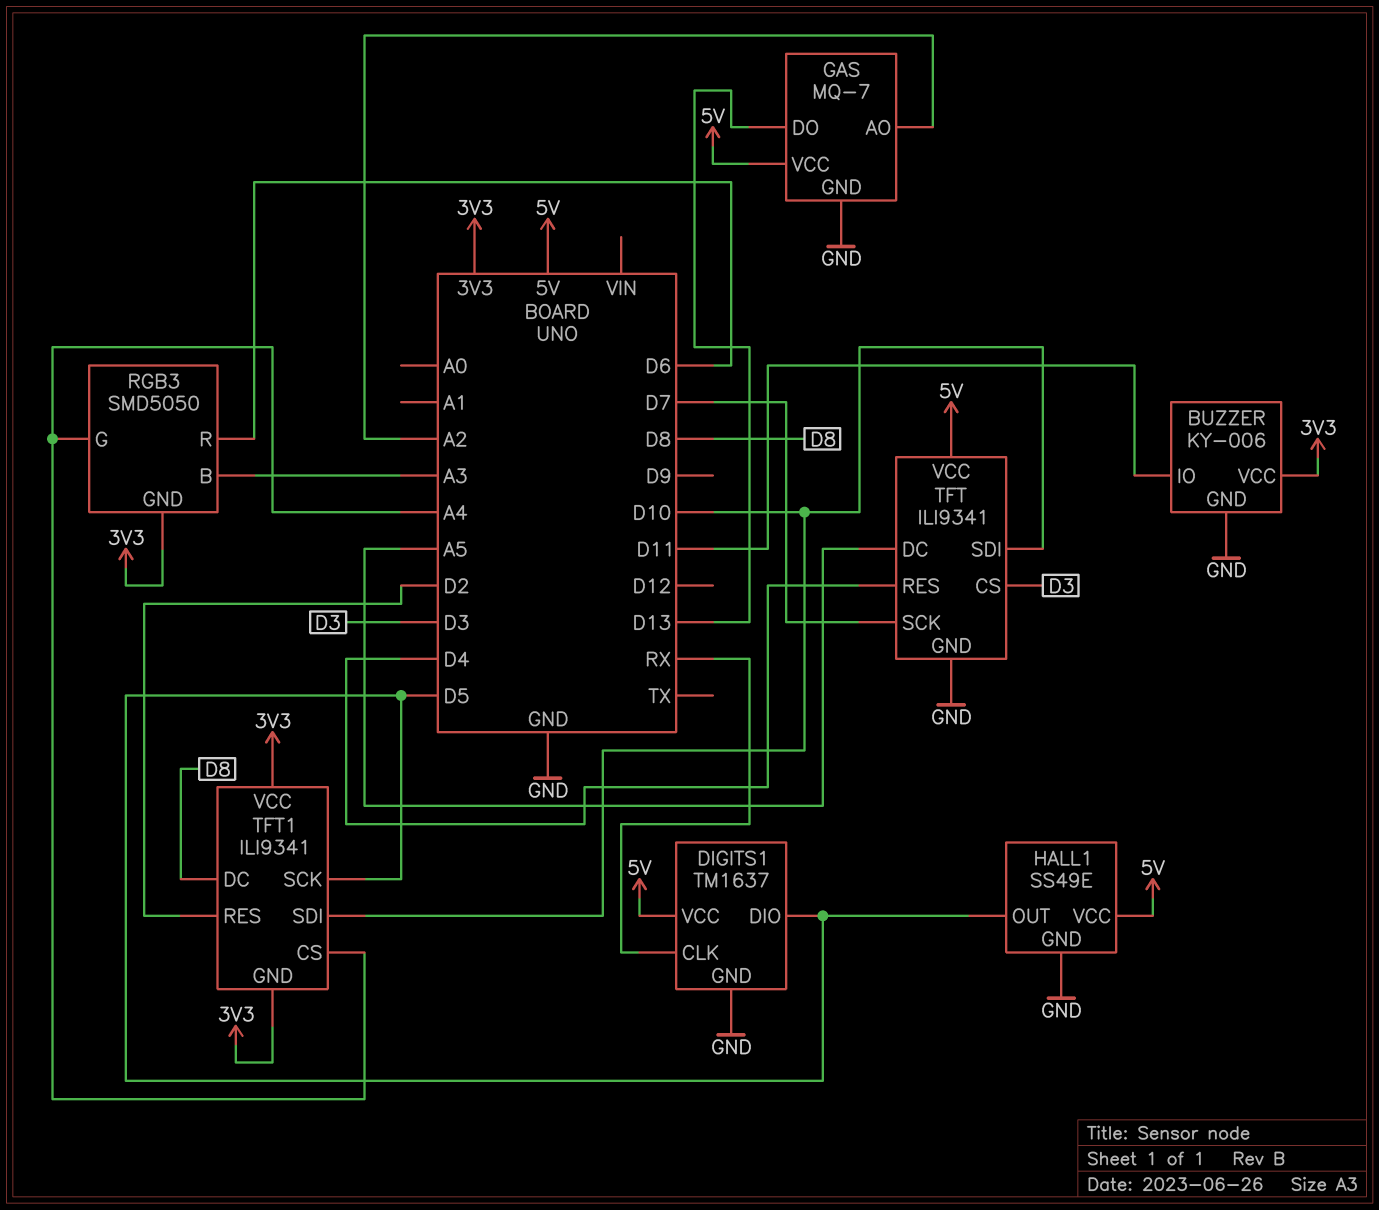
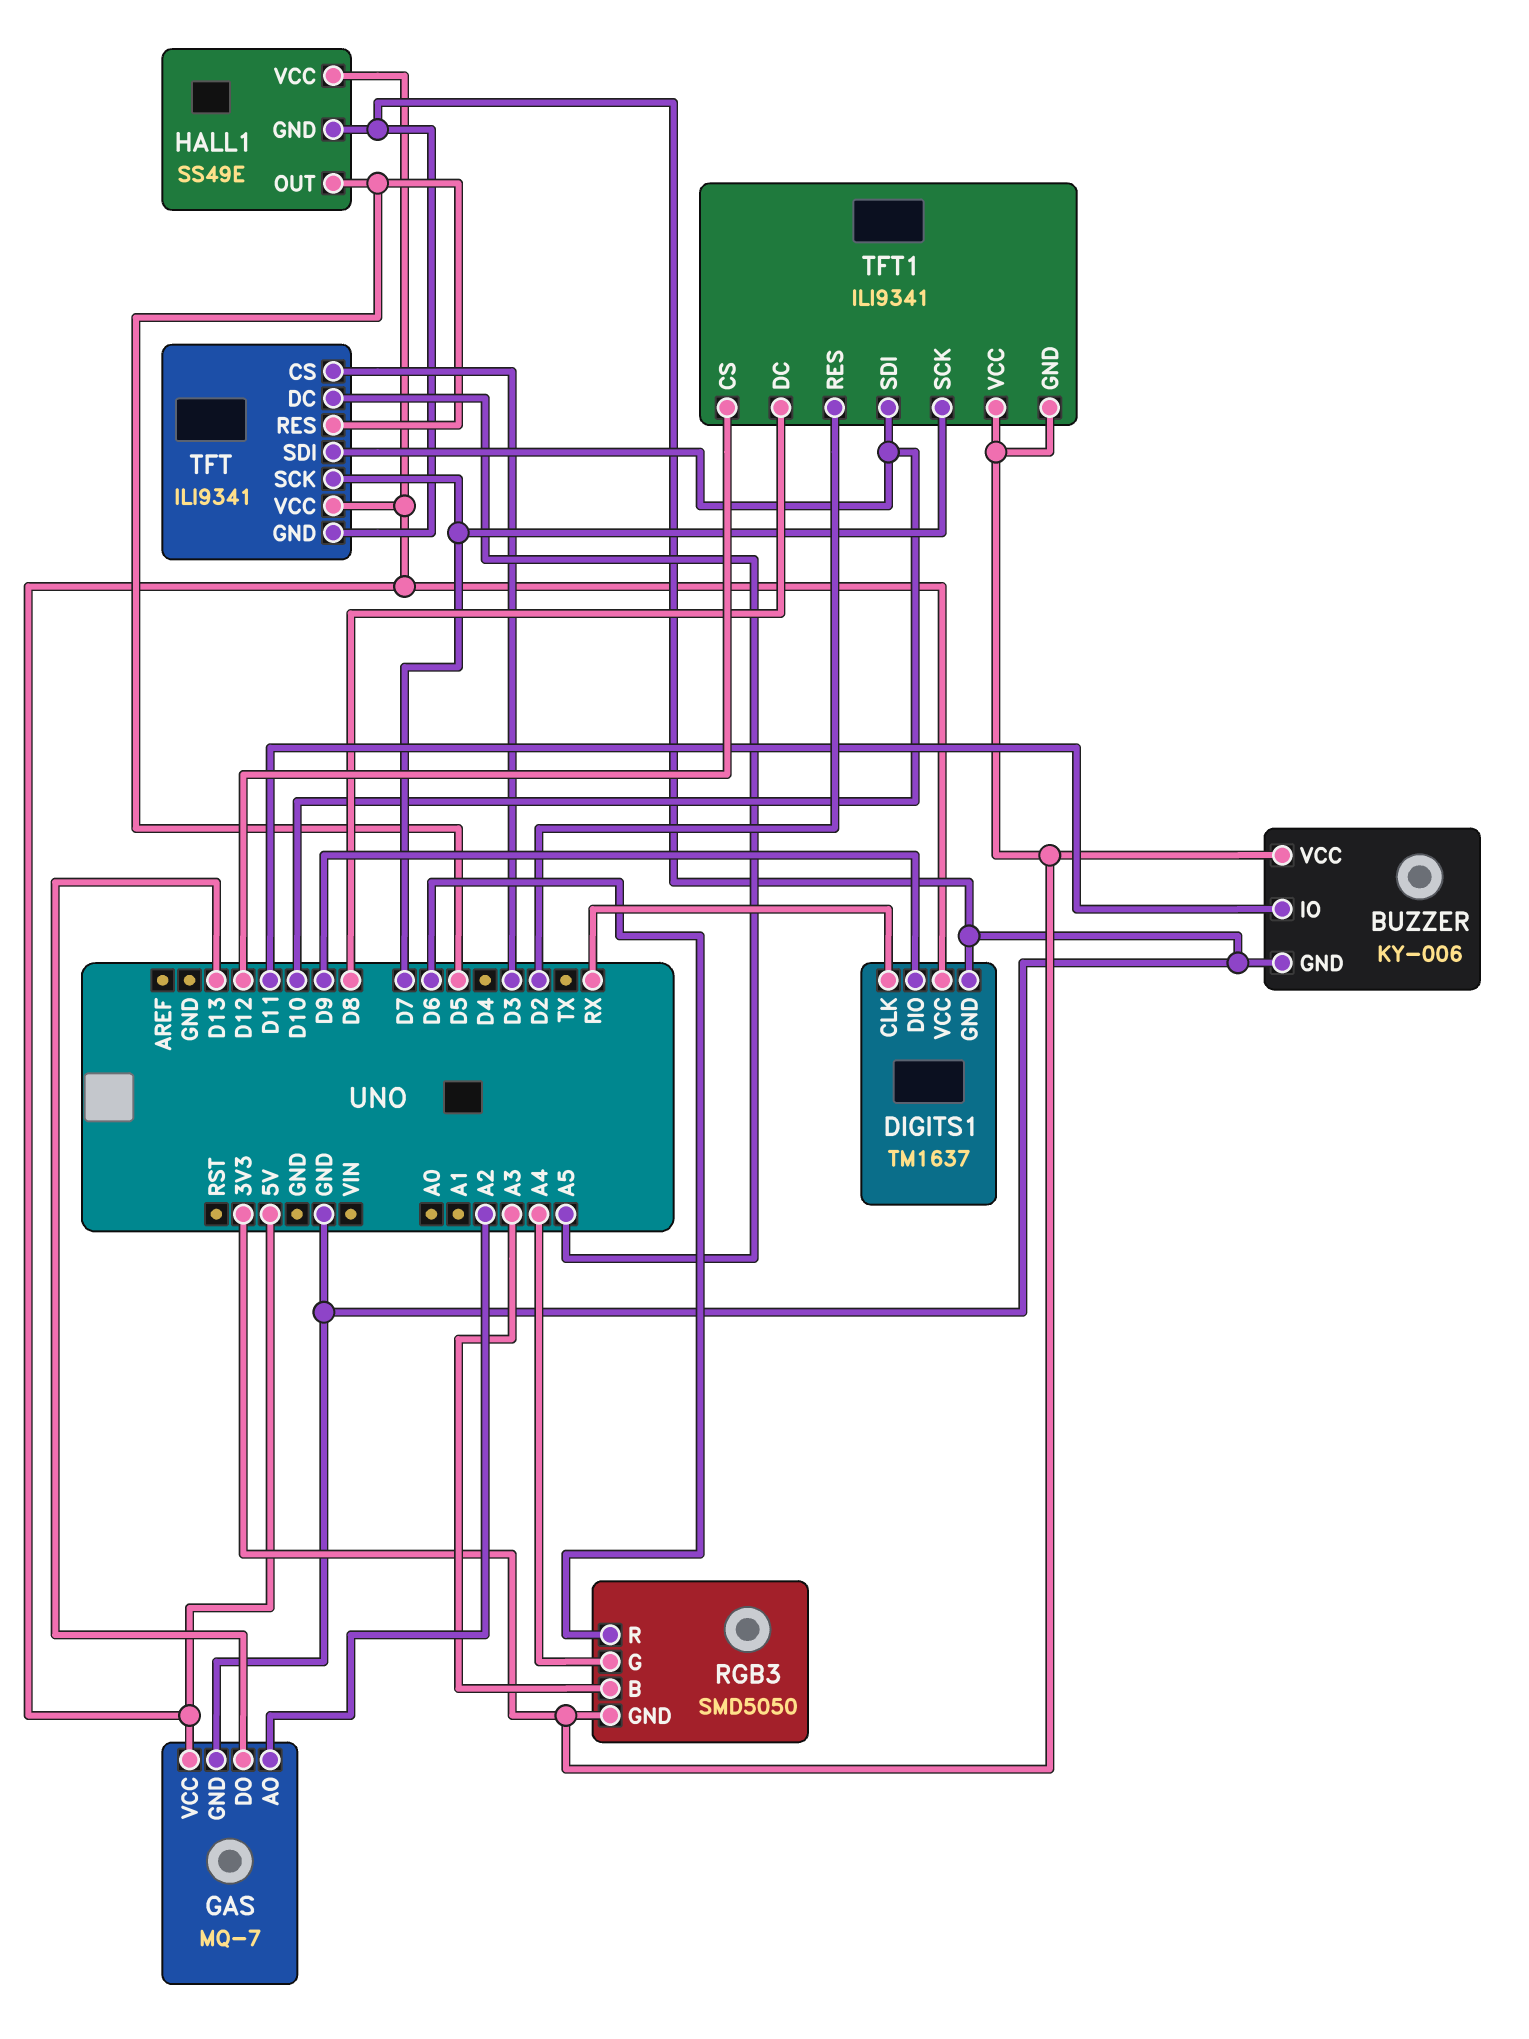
DIGITS1 pin DIO: D5 -> D9
TFT pin RES: D4 -> D5
TFT1 pin CS: A4 -> D12
TFT1 pin SCK: D5 -> D7

